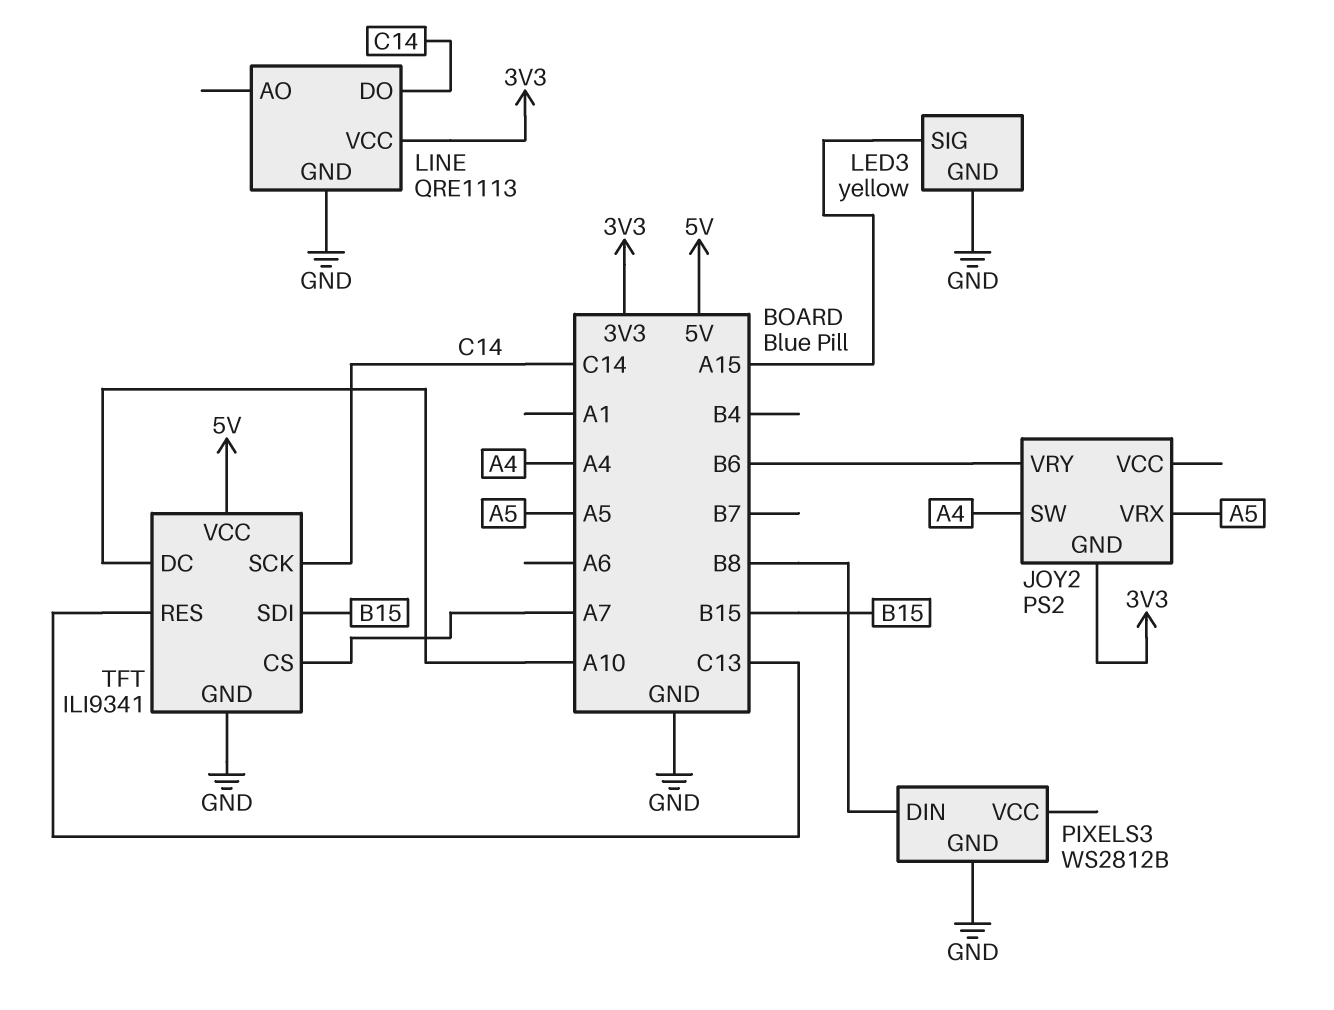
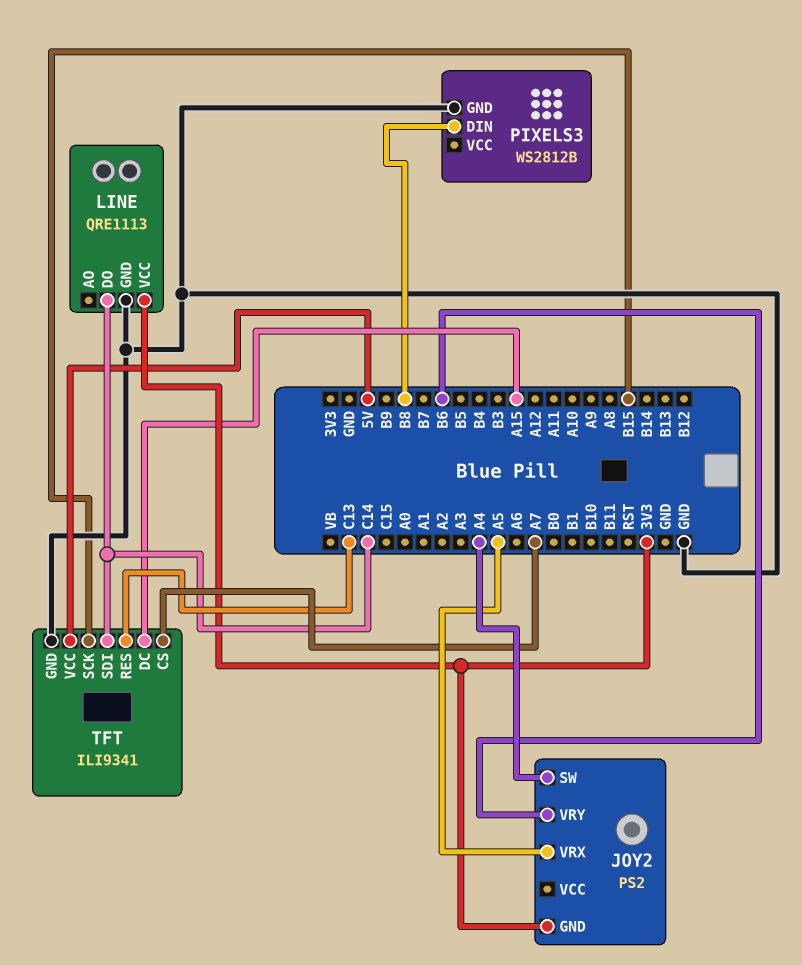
LED3: yellow -> none
LED3 pin GND: GND -> none
LED3 pin SIG: A15 -> none
TFT pin DC: A10 -> A15
TFT pin SCK: C14 -> B15
TFT pin SDI: B15 -> C14

